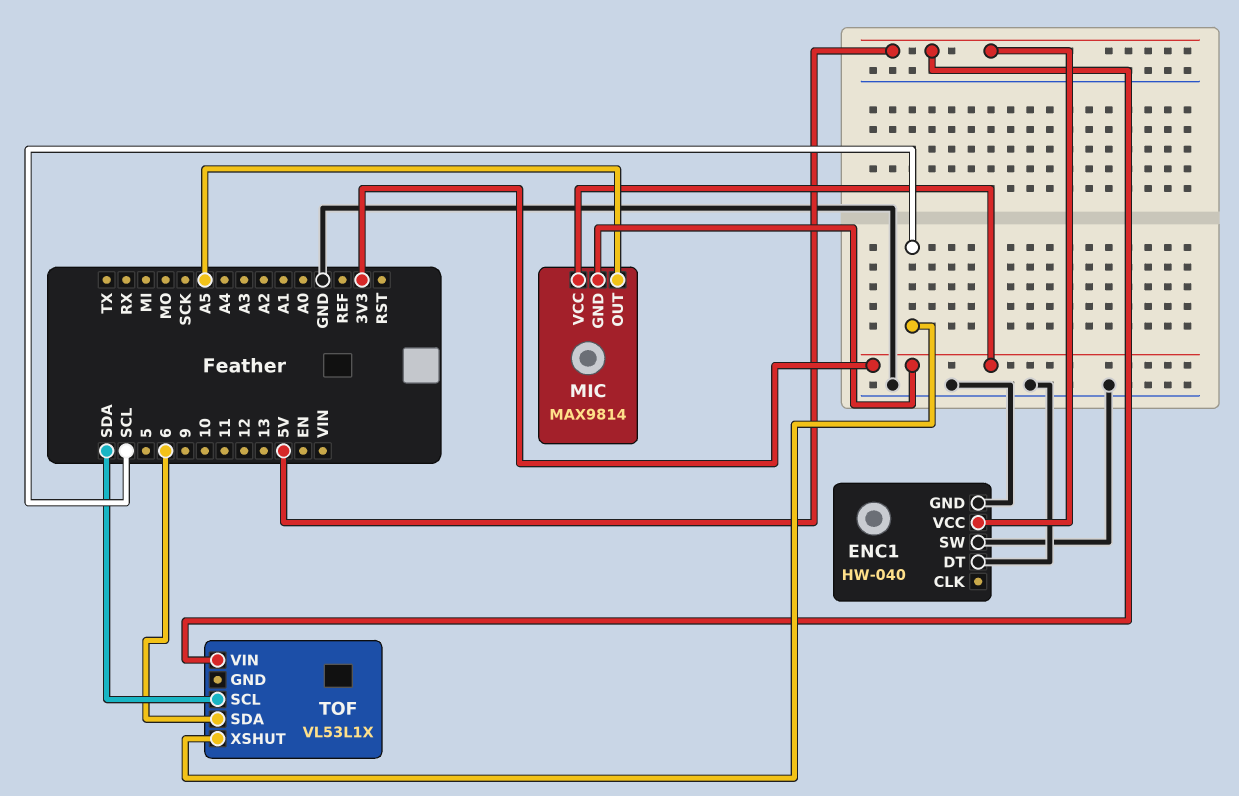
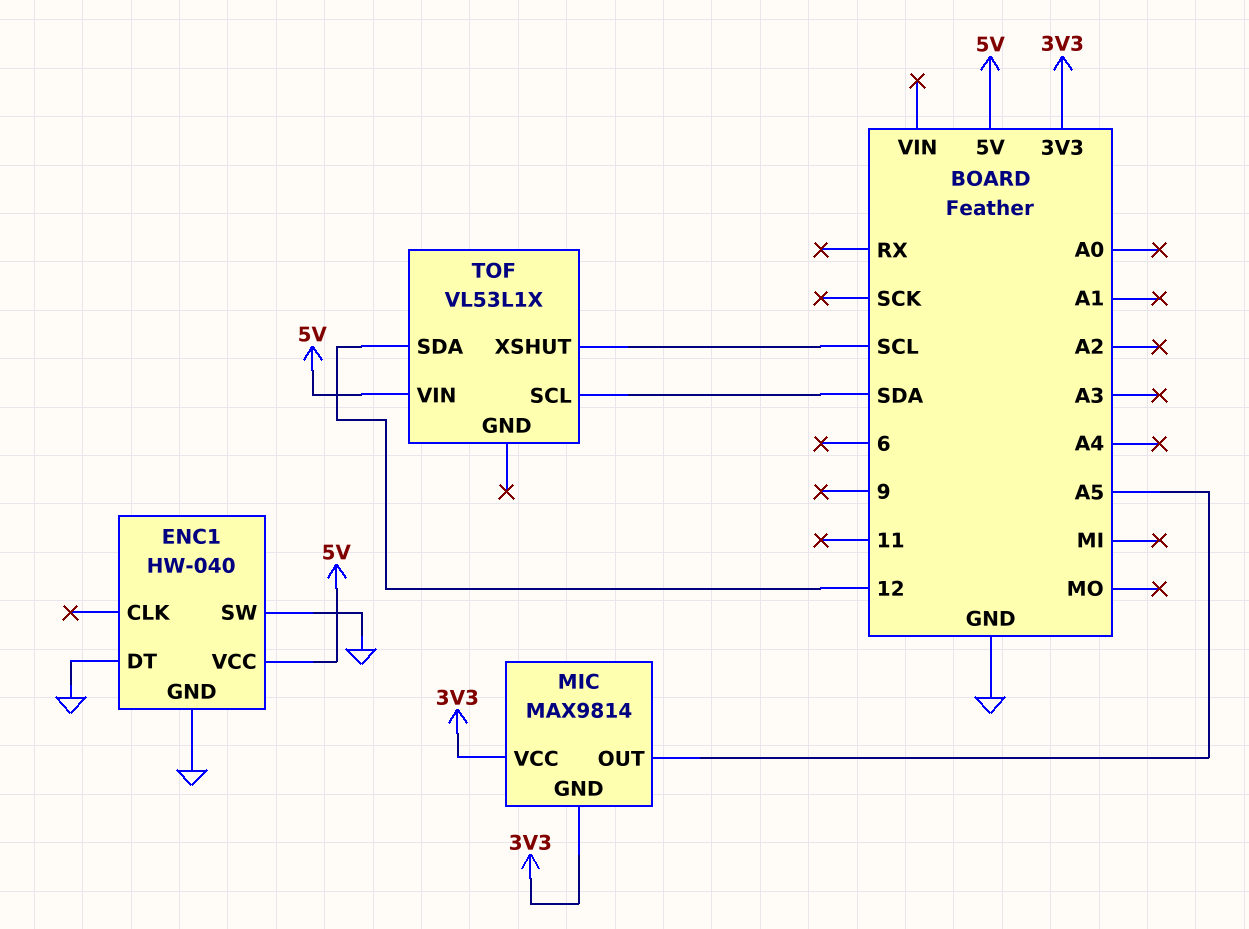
TOF pin SDA: 6 -> 12

